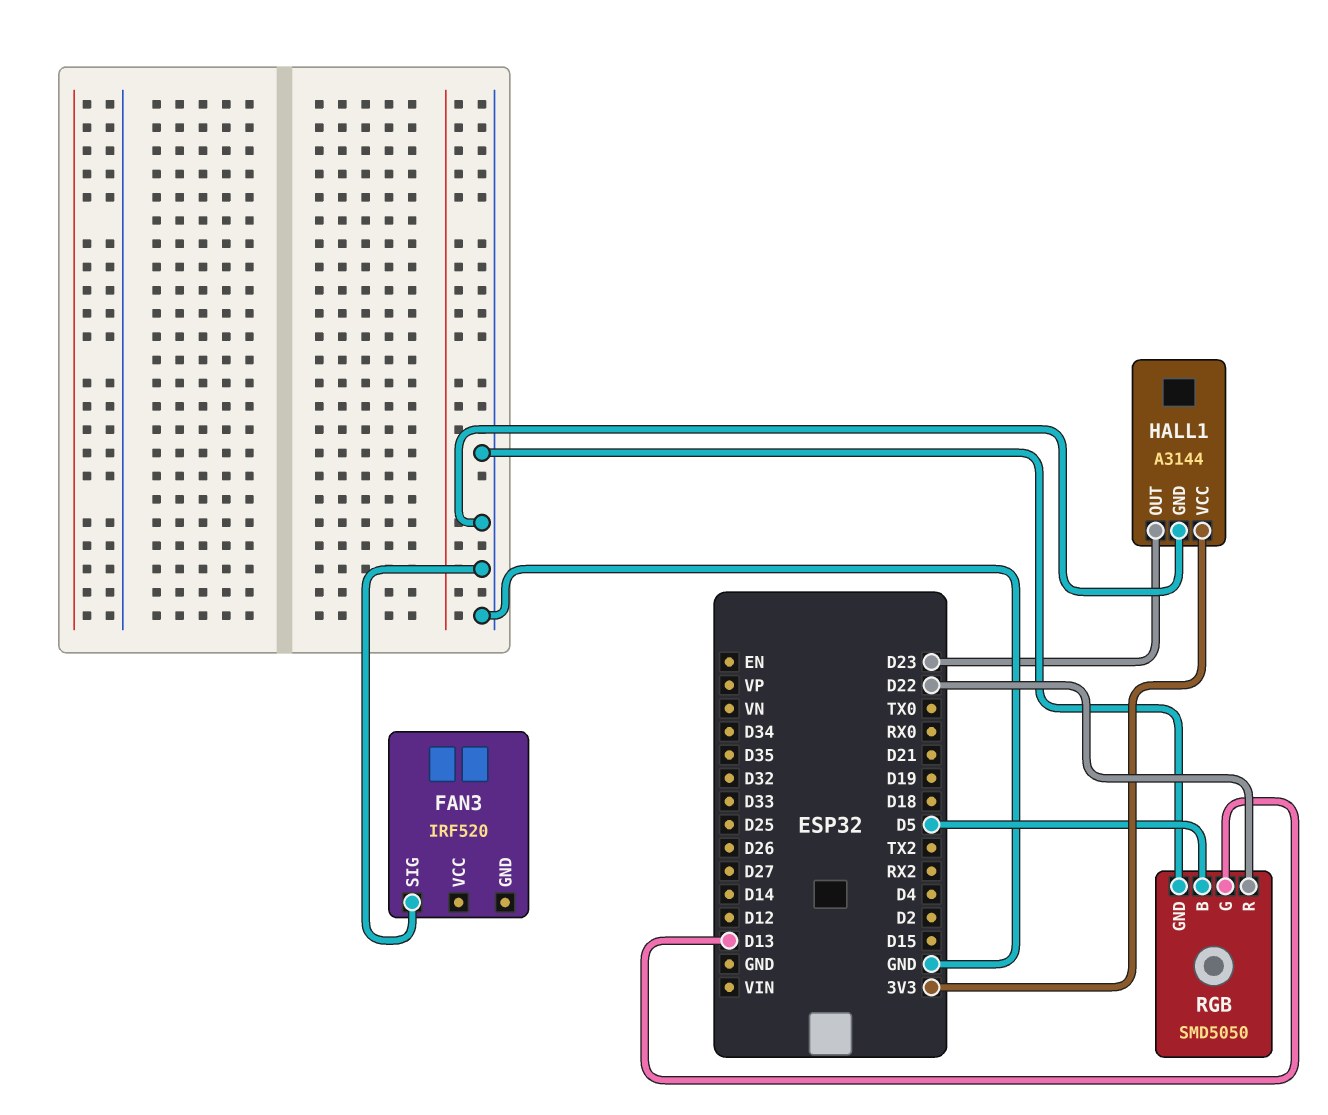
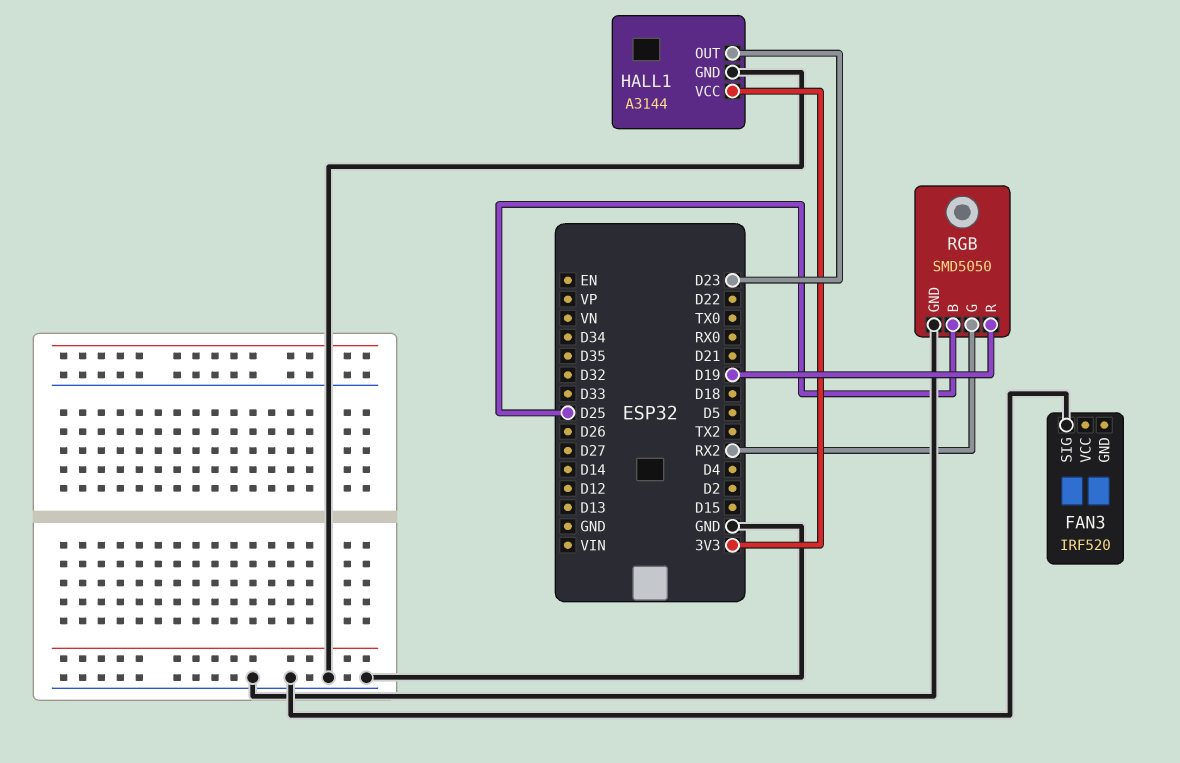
RGB pin B: D5 -> D25
RGB pin G: D13 -> RX2
RGB pin R: D22 -> D19

